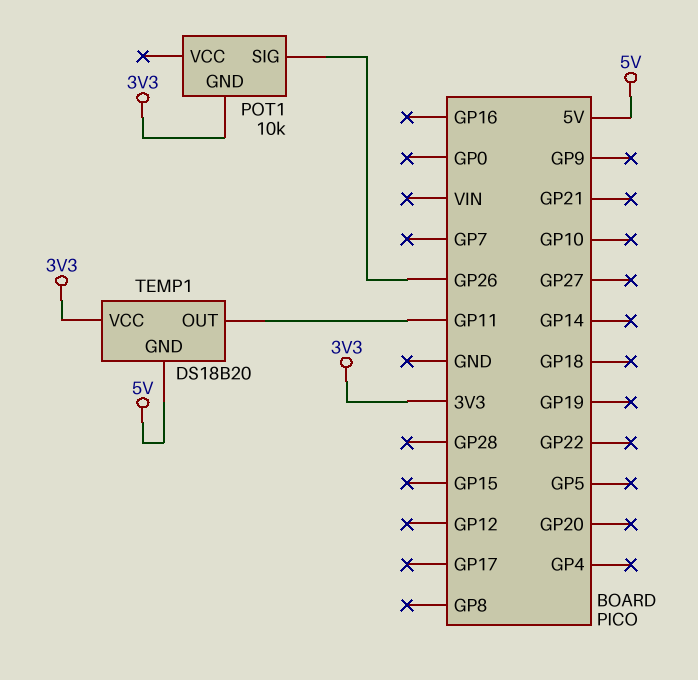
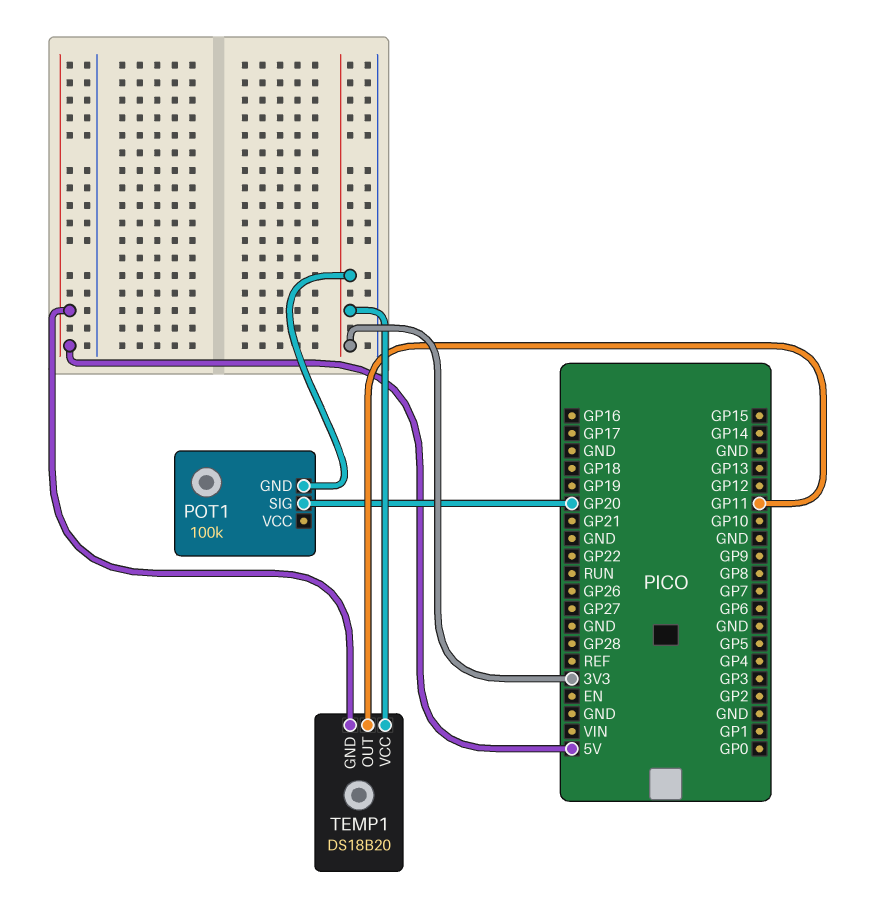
POT1: 10k -> 100k
POT1 pin SIG: GP26 -> GP20

